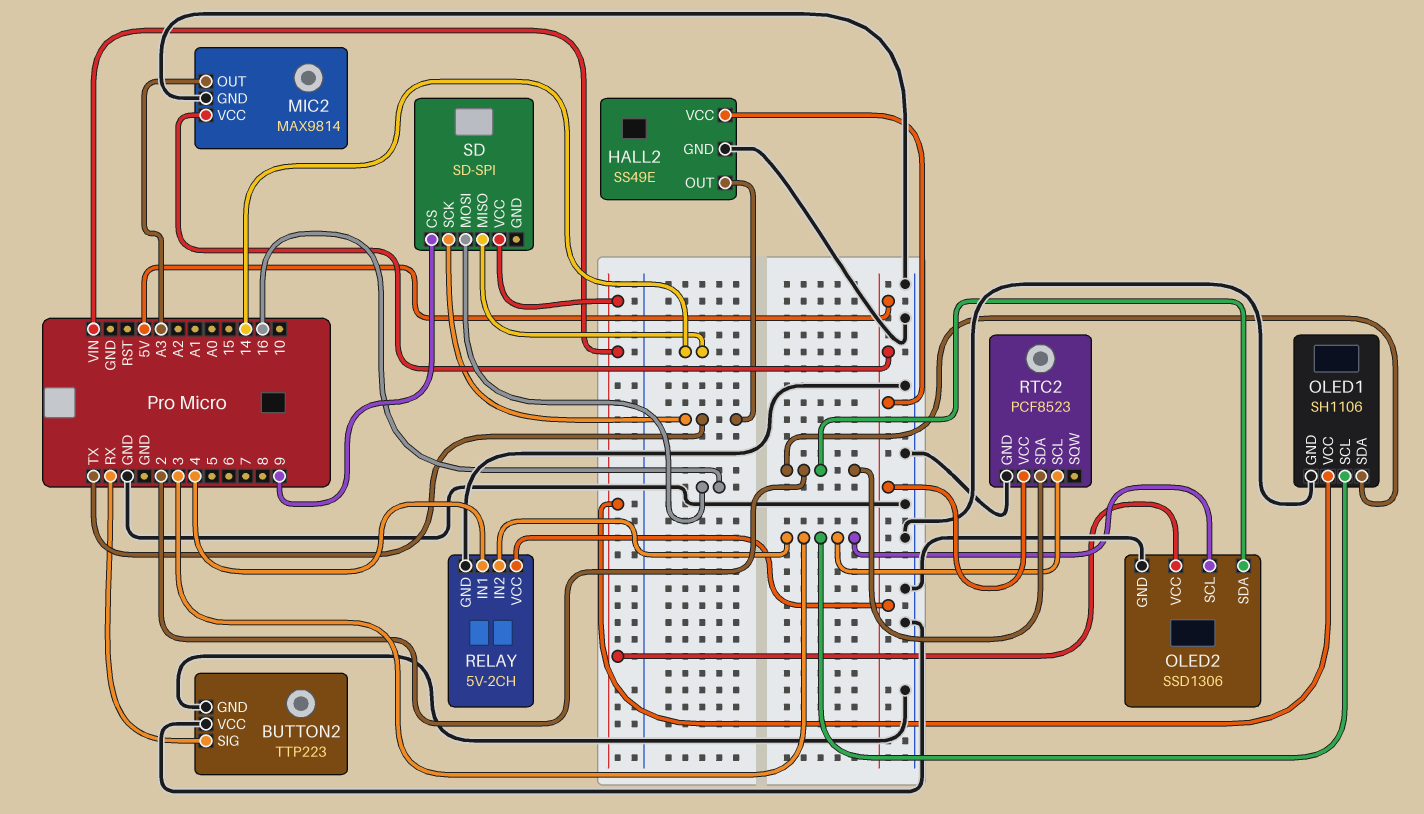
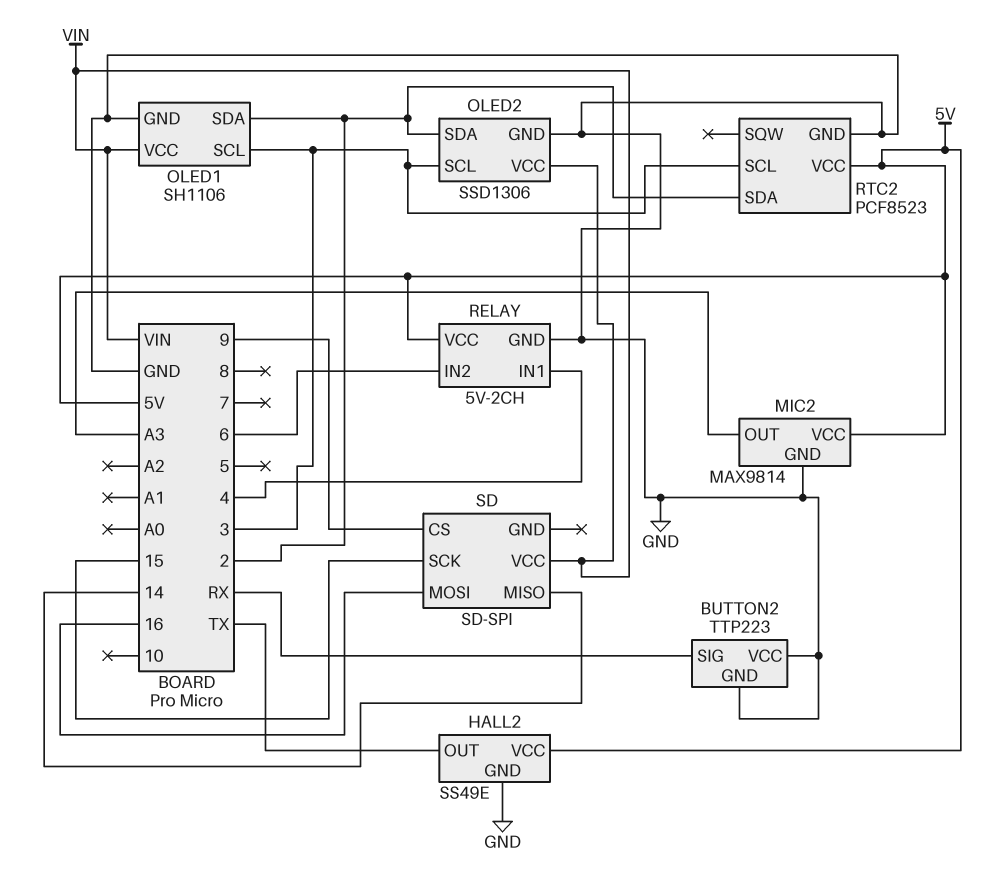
RELAY pin IN2: 3 -> 6
SD pin SCK: TX -> 15

